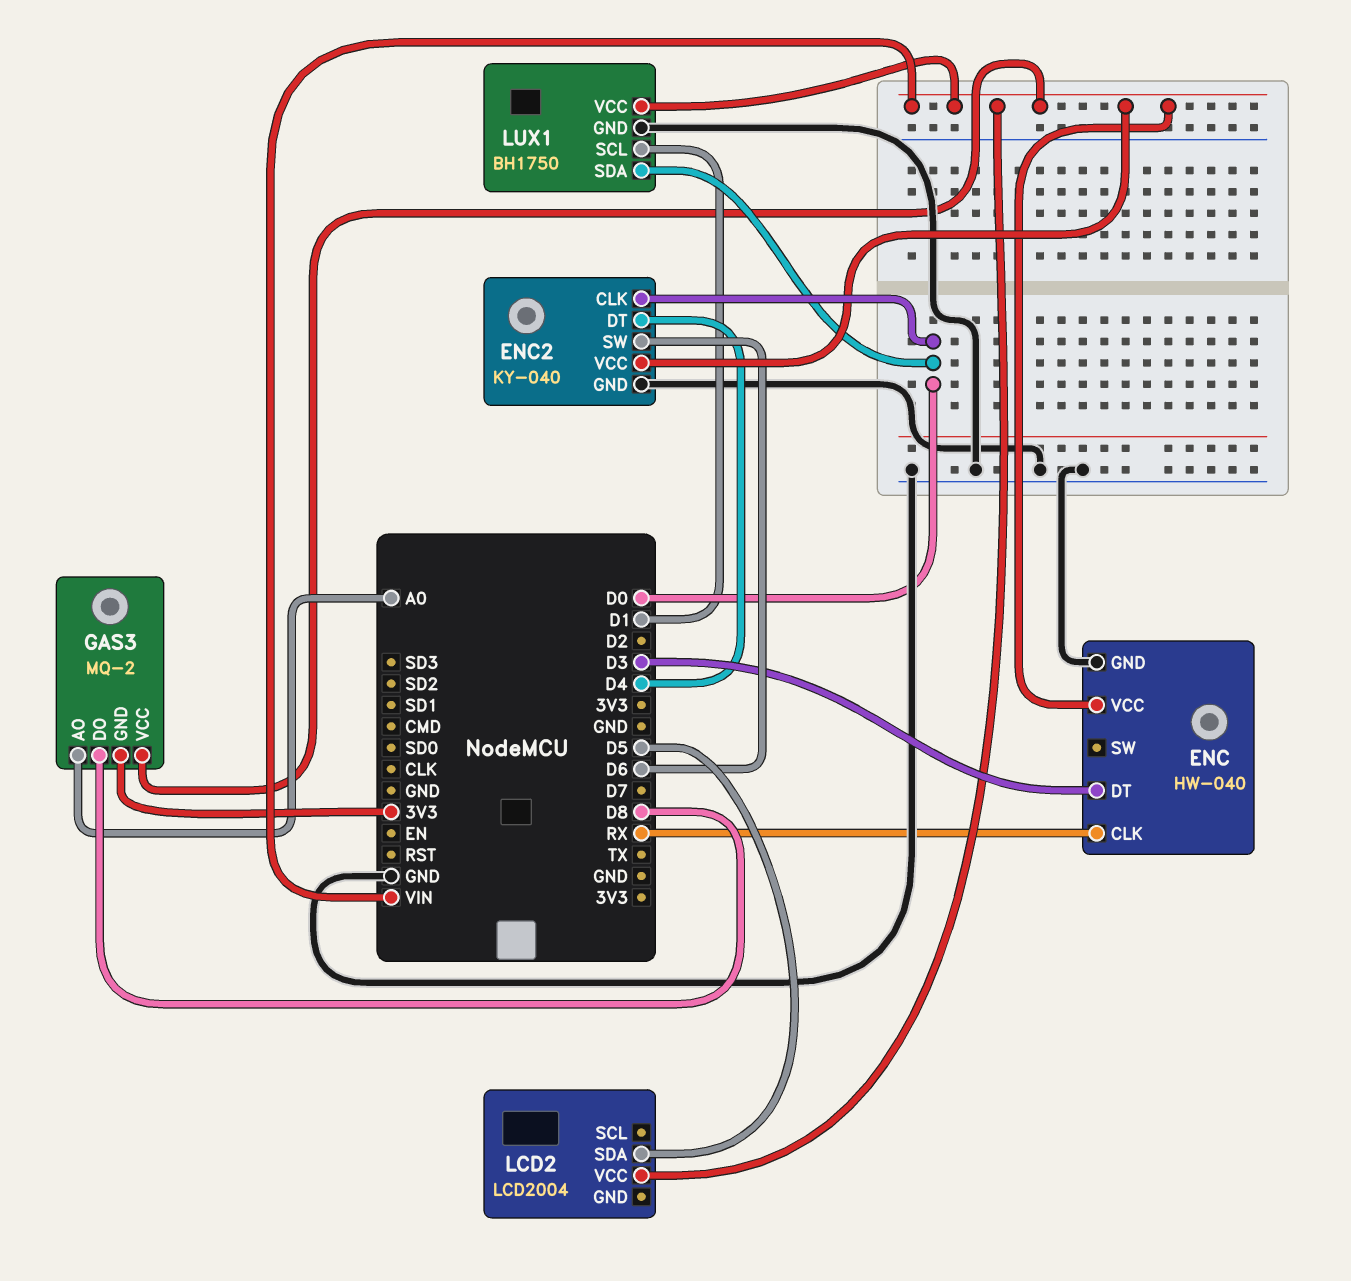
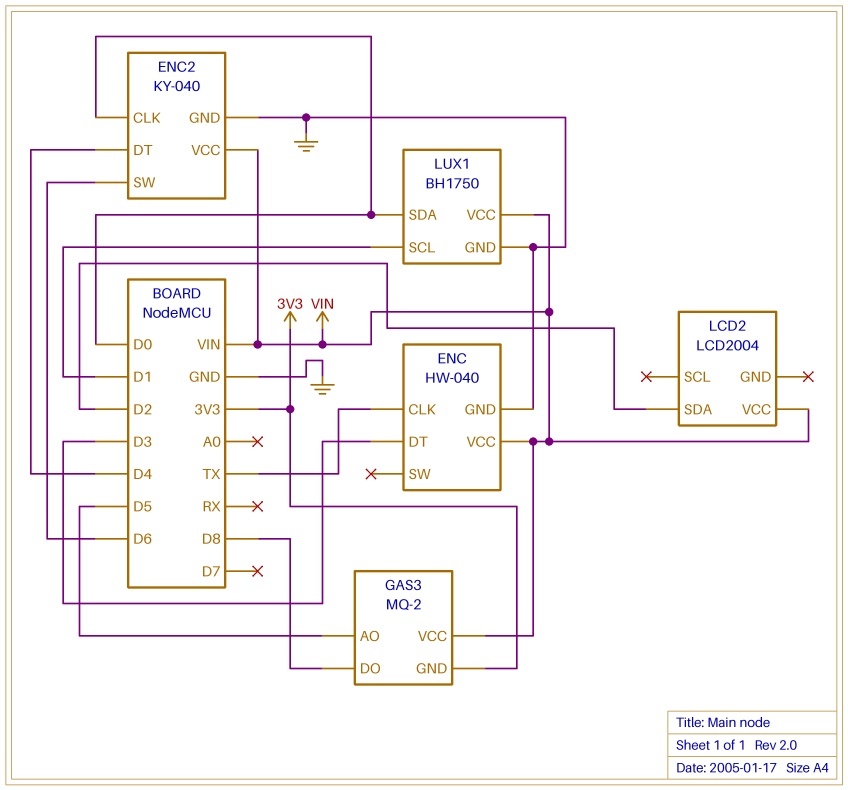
ENC pin CLK: RX -> TX
GAS3 pin AO: A0 -> D5
LCD2 pin SDA: D5 -> D2

